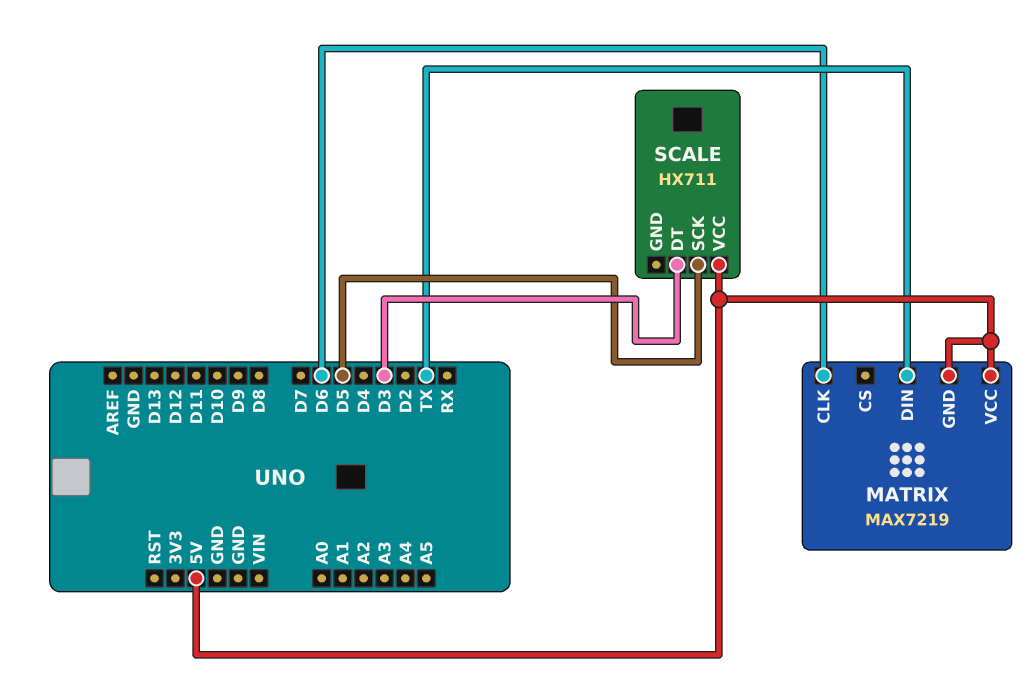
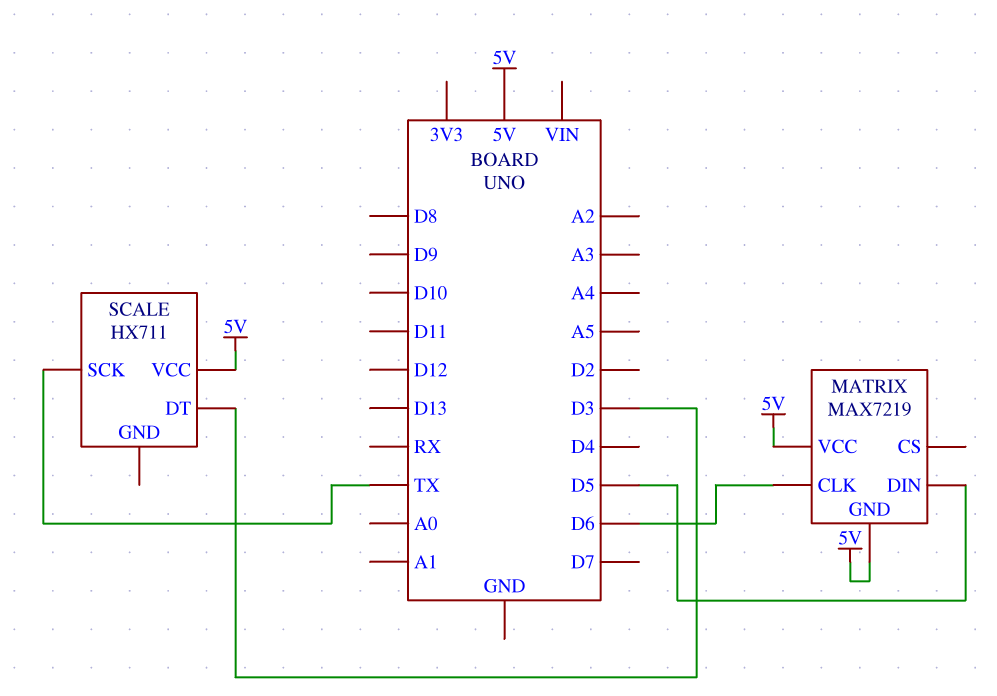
MATRIX pin DIN: TX -> D5
SCALE pin SCK: D5 -> TX

